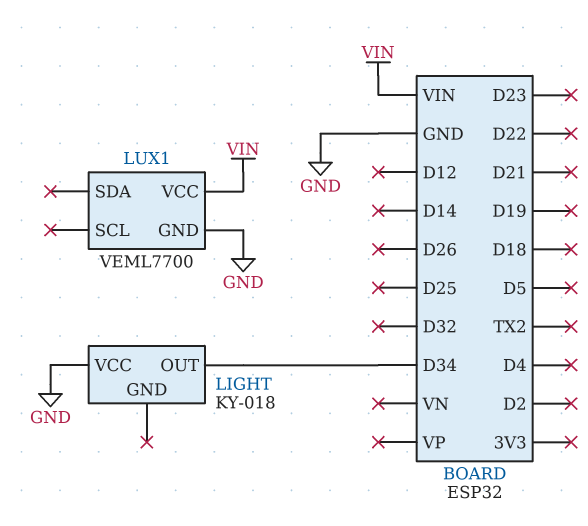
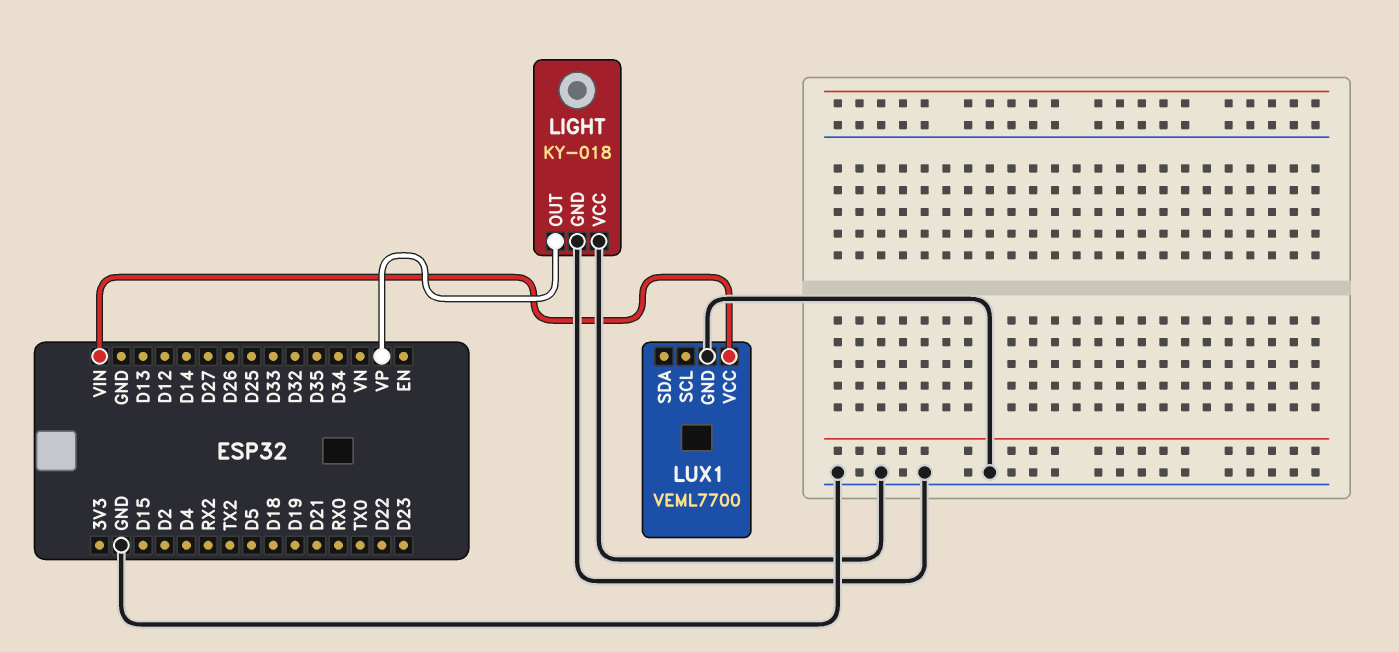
LIGHT pin GND: none -> GND
LIGHT pin OUT: D34 -> VP

